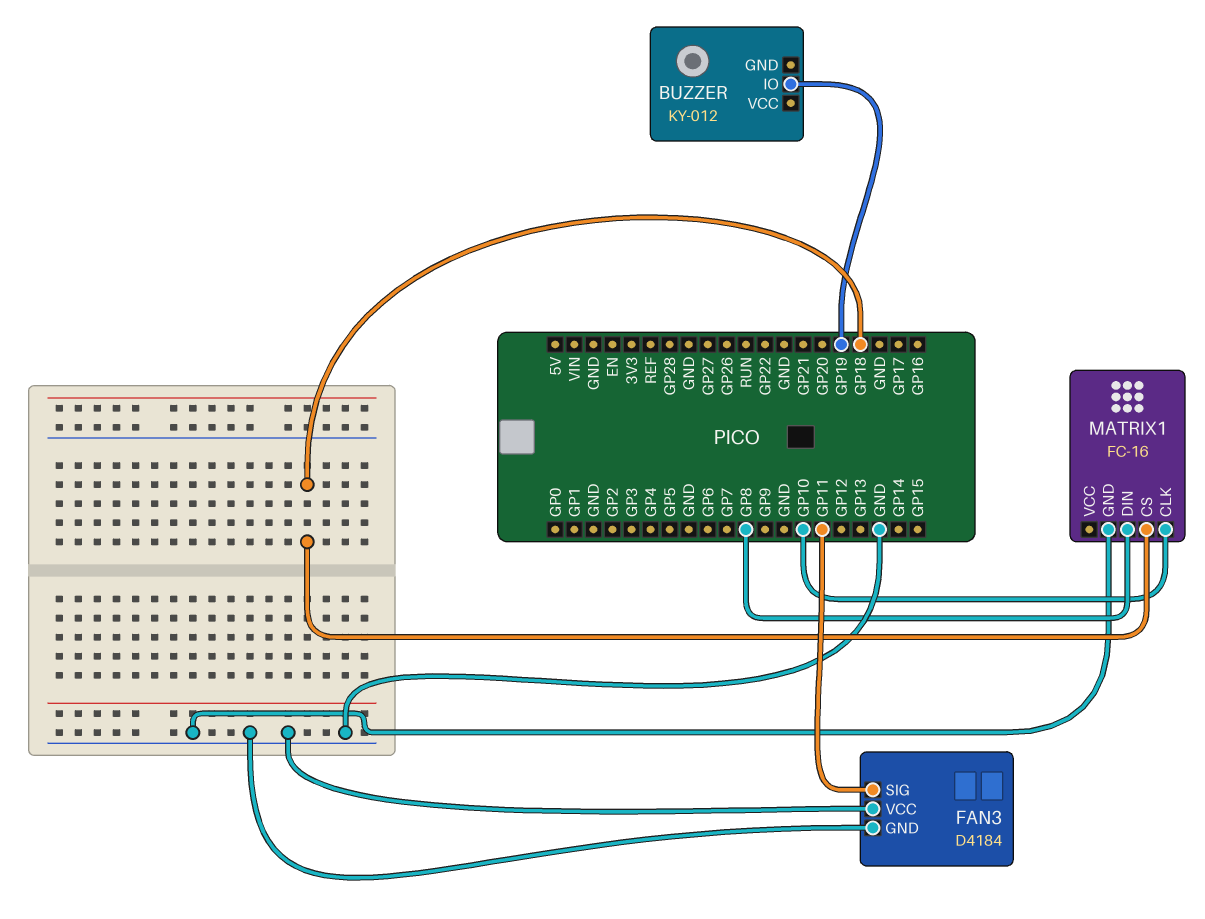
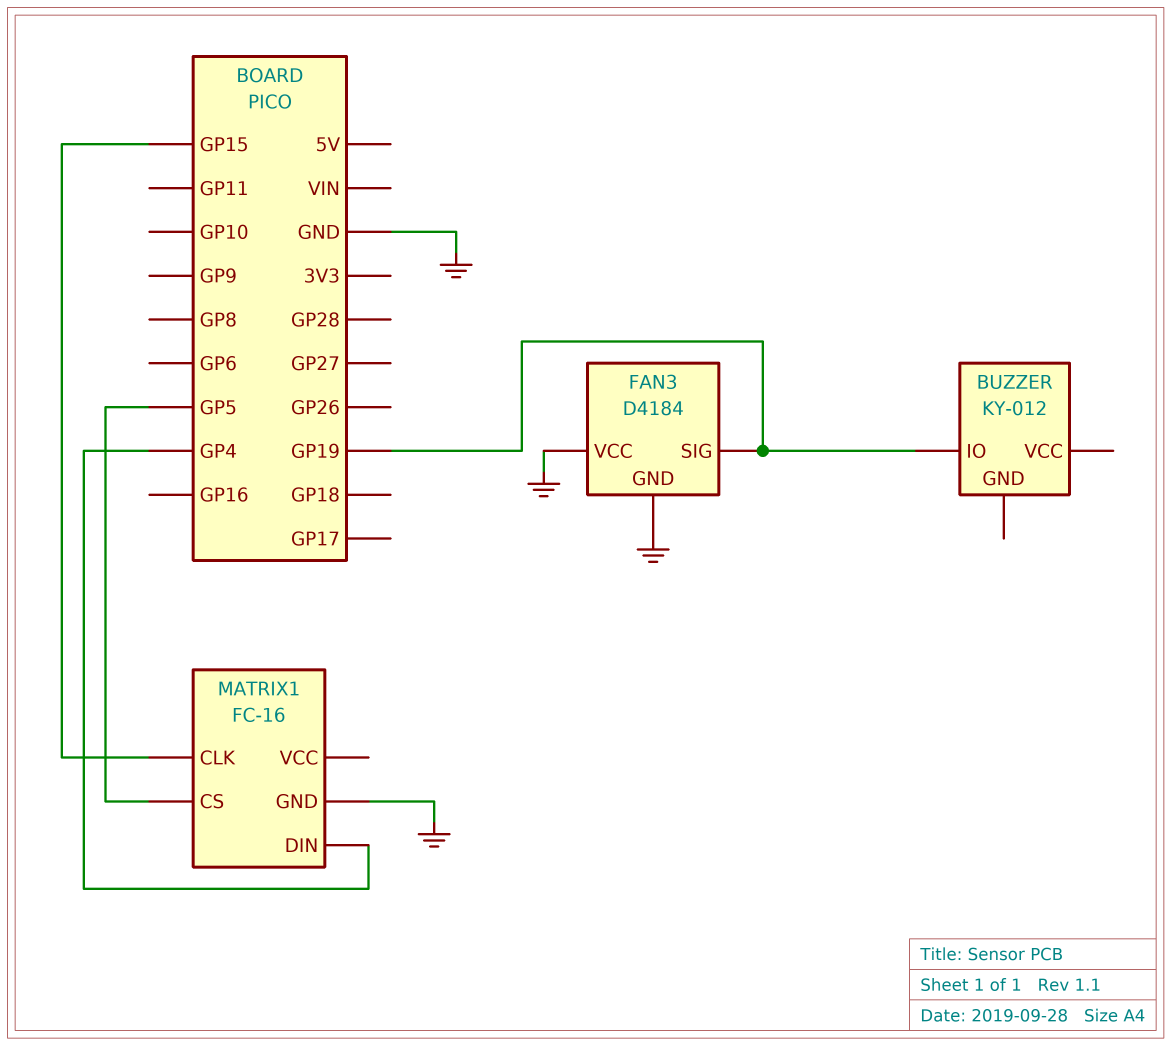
FAN3 pin SIG: GP11 -> GP19
MATRIX1 pin CLK: GP10 -> GP15
MATRIX1 pin CS: GP18 -> GP5
MATRIX1 pin DIN: GP8 -> GP4

